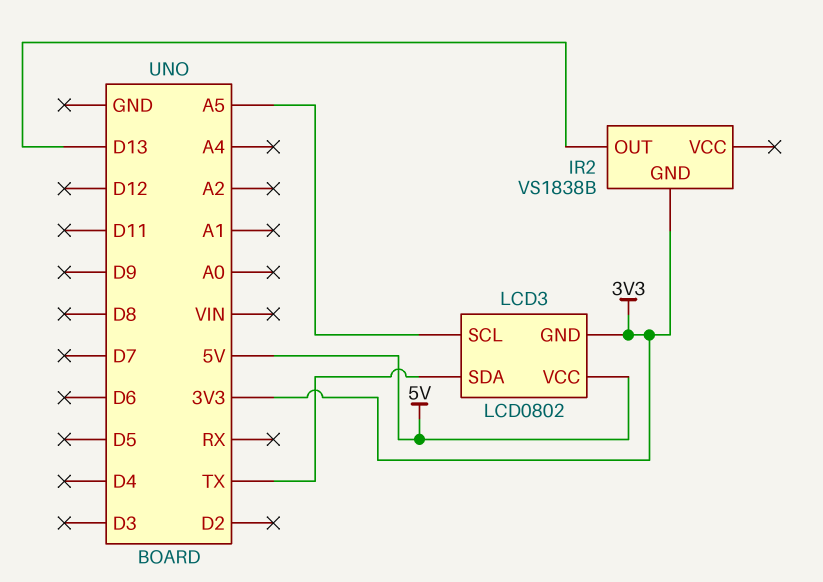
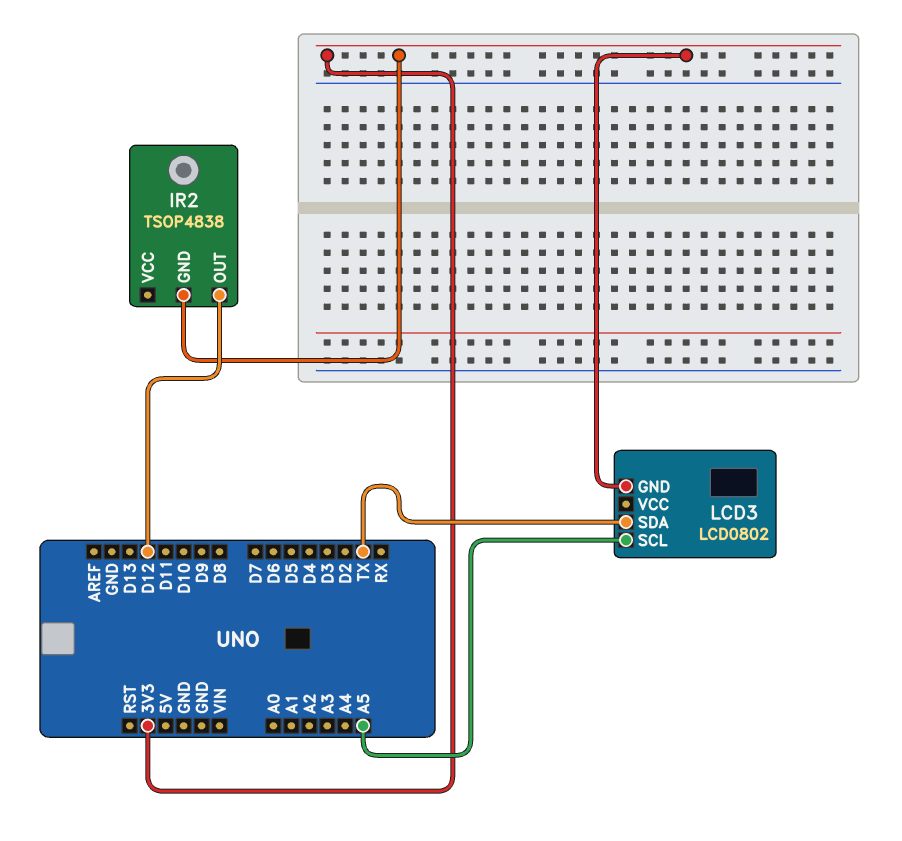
IR2: VS1838B -> TSOP4838
IR2 pin OUT: D13 -> D12
LCD3 pin VCC: 5V -> none

